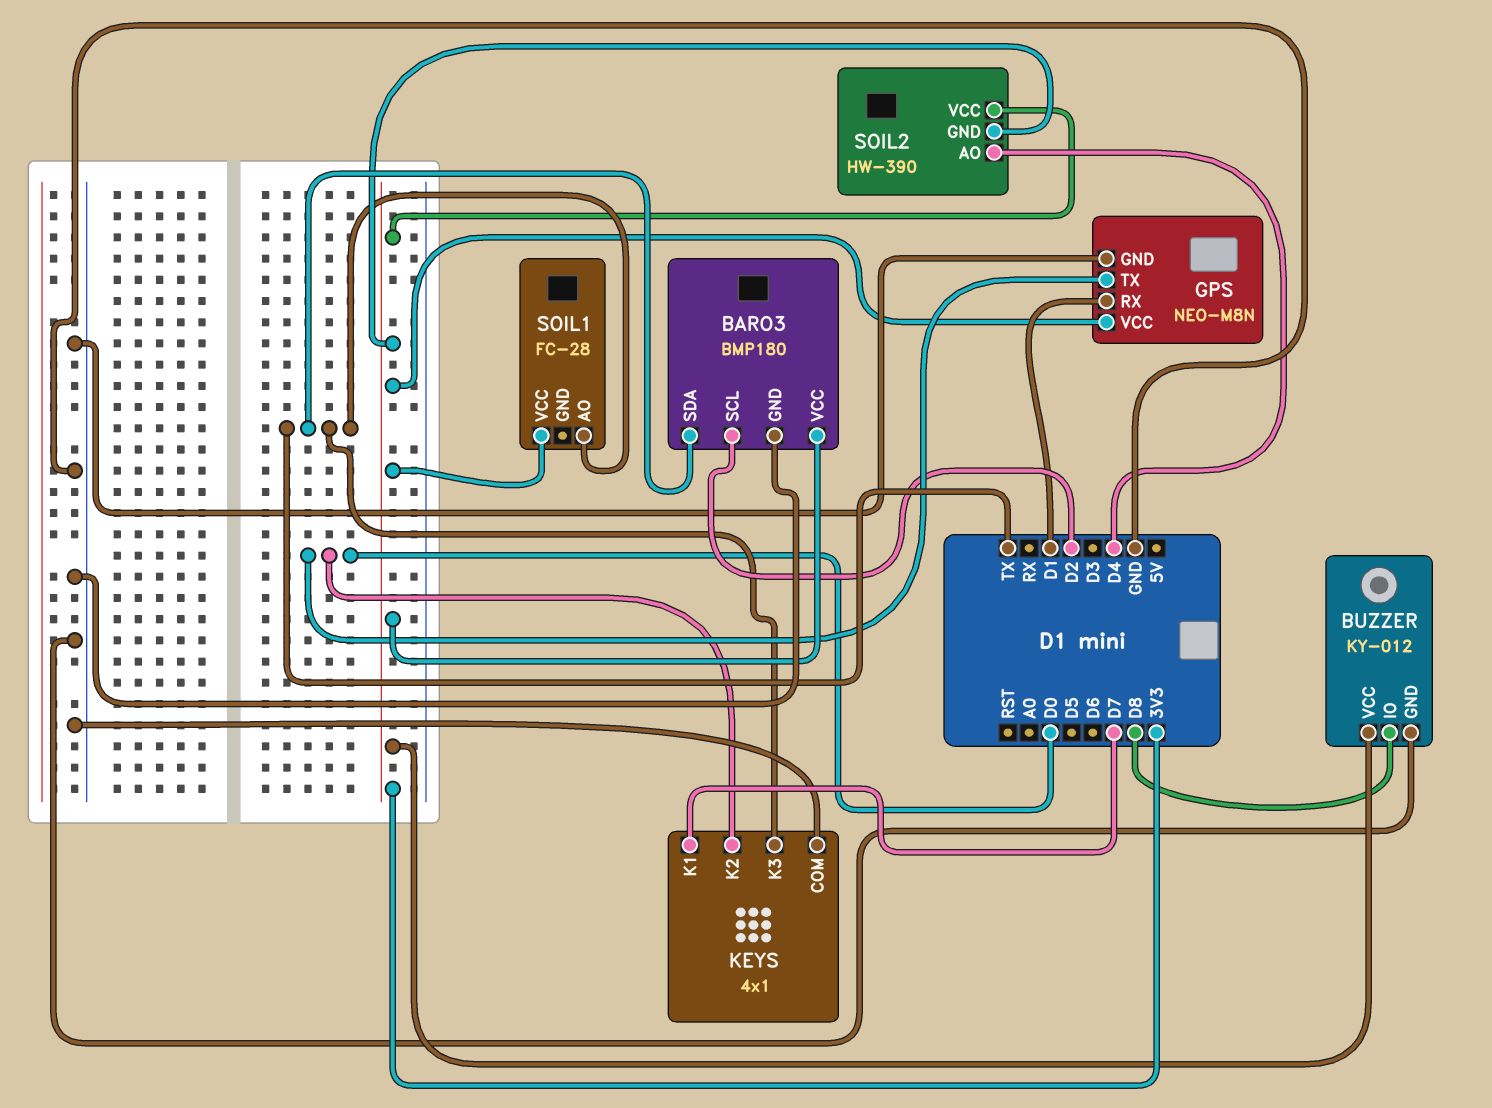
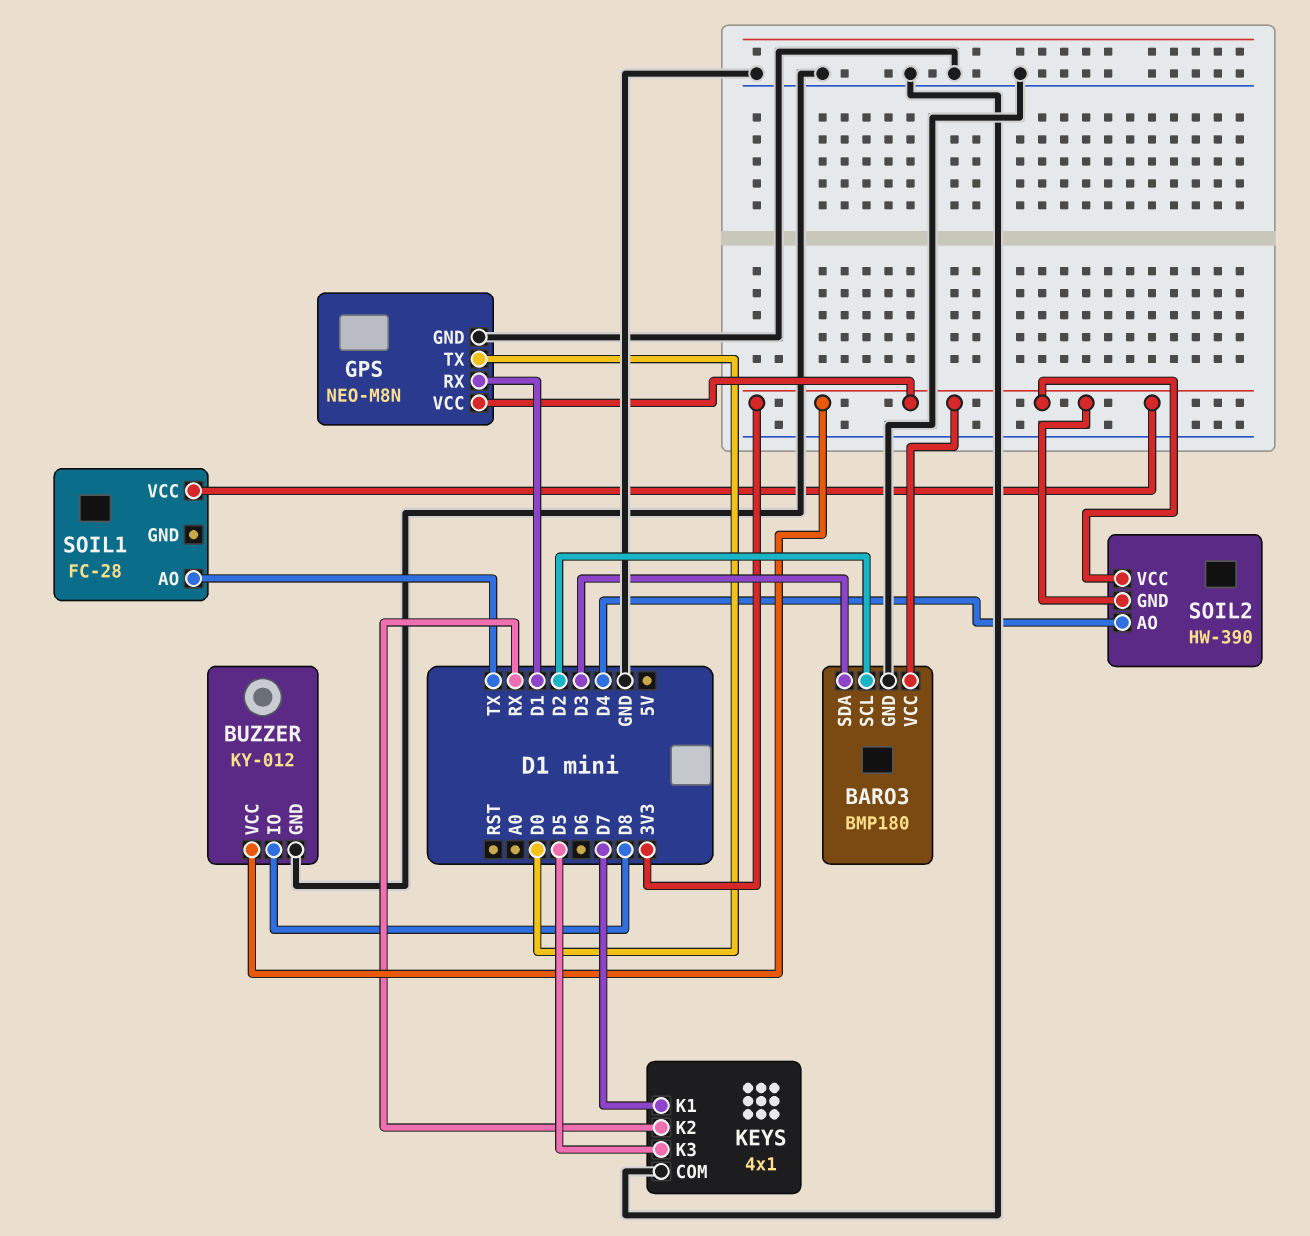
BARO3 pin SDA: TX -> D3
KEYS pin K2: D0 -> RX
KEYS pin K3: TX -> D5

